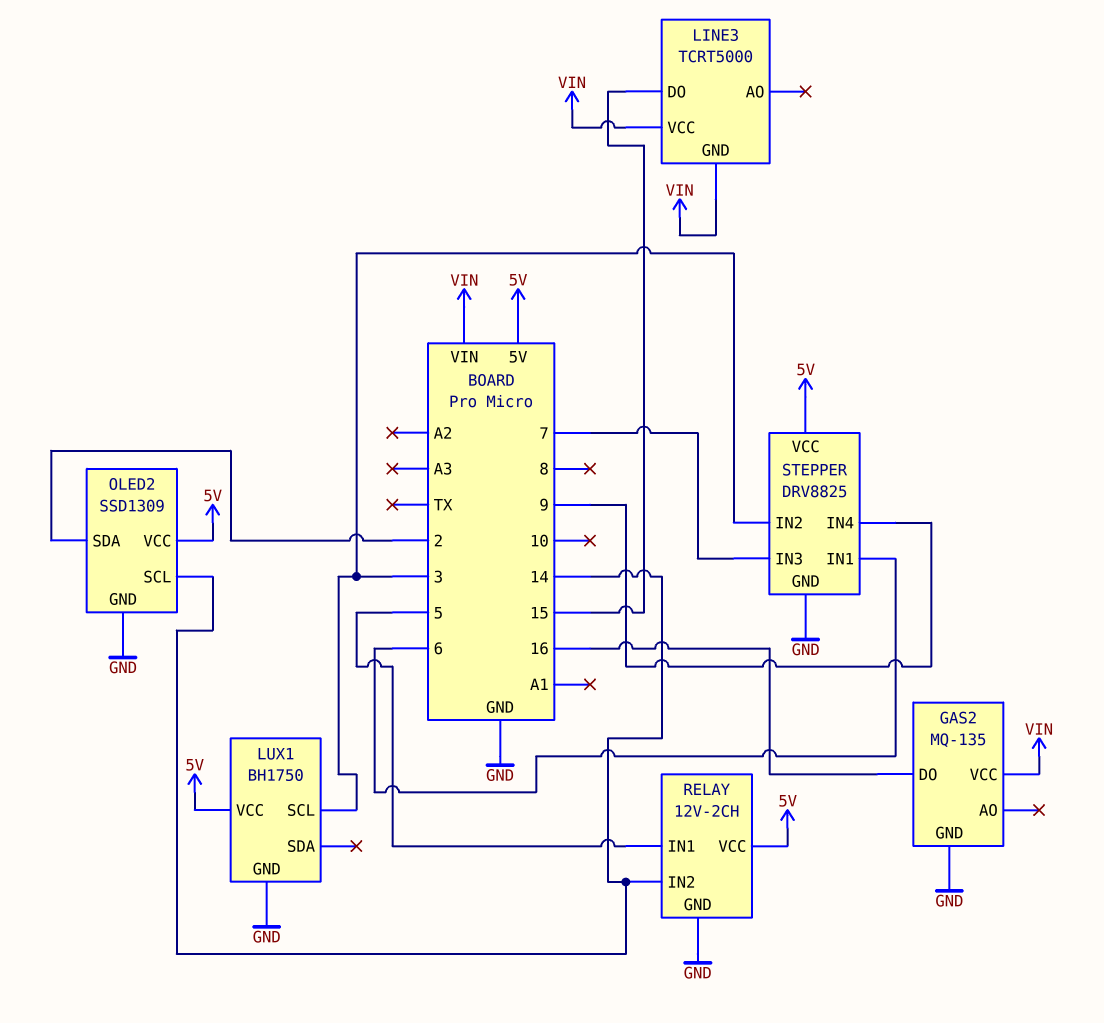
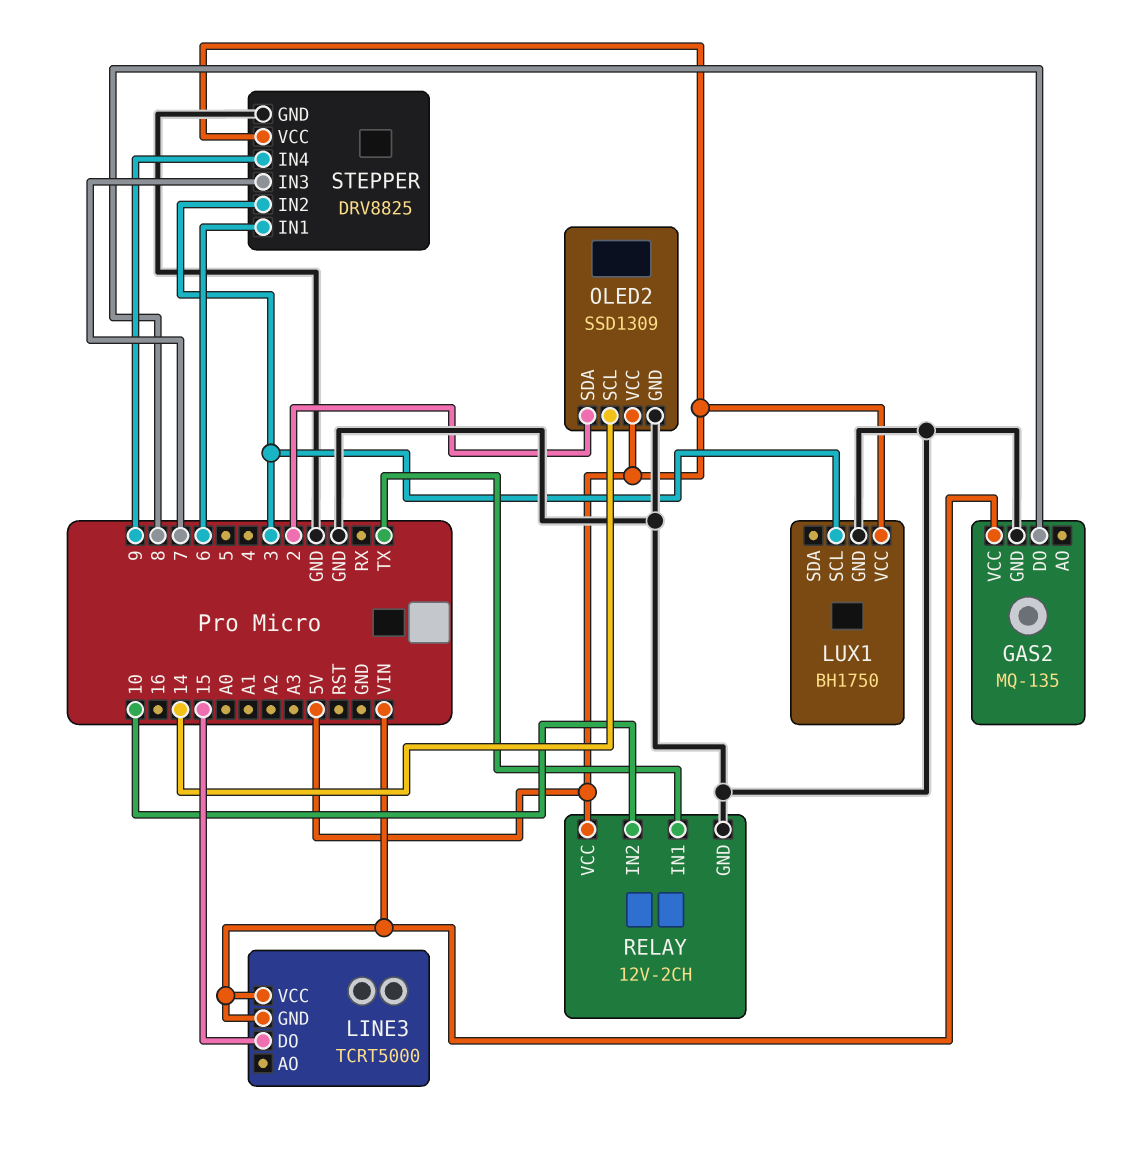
GAS2 pin DO: 16 -> 8
RELAY pin IN1: 5 -> TX
RELAY pin IN2: 14 -> 10

